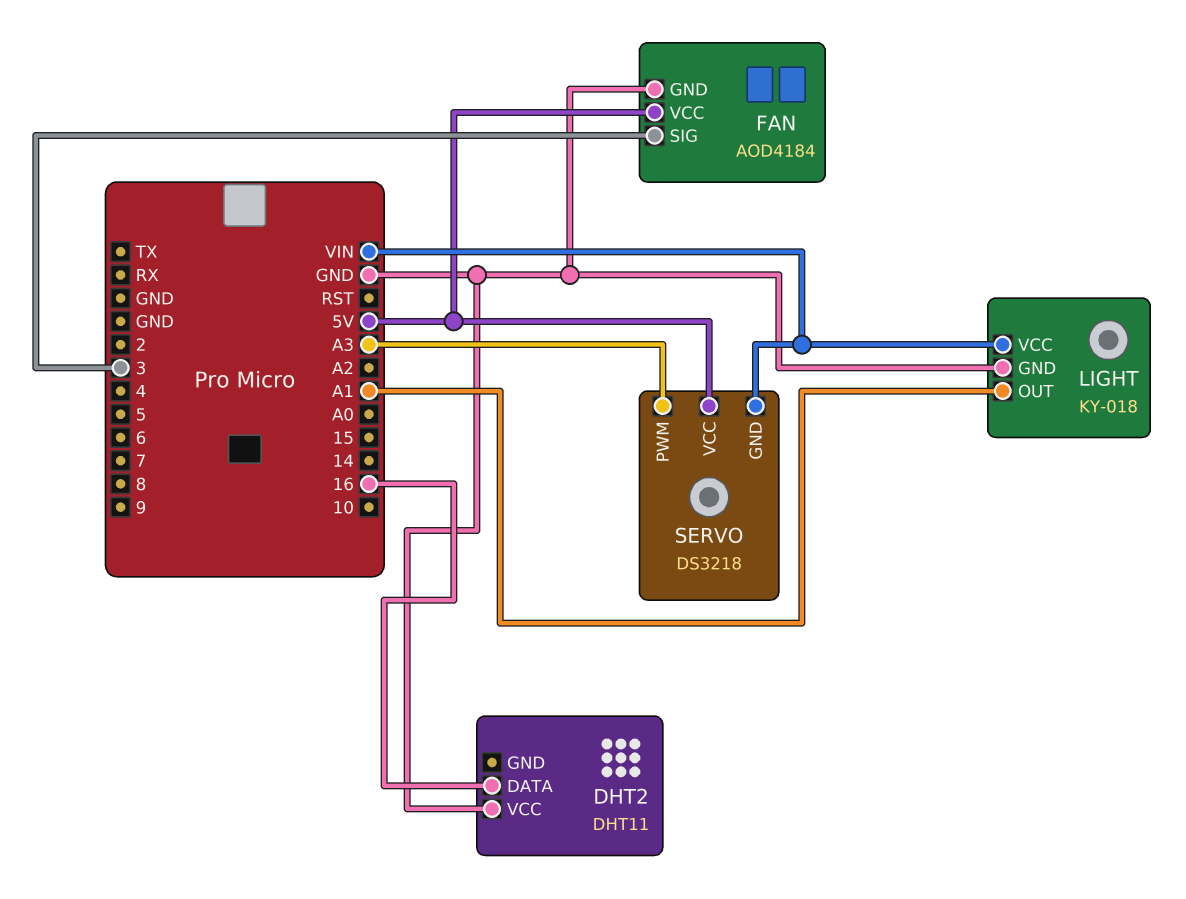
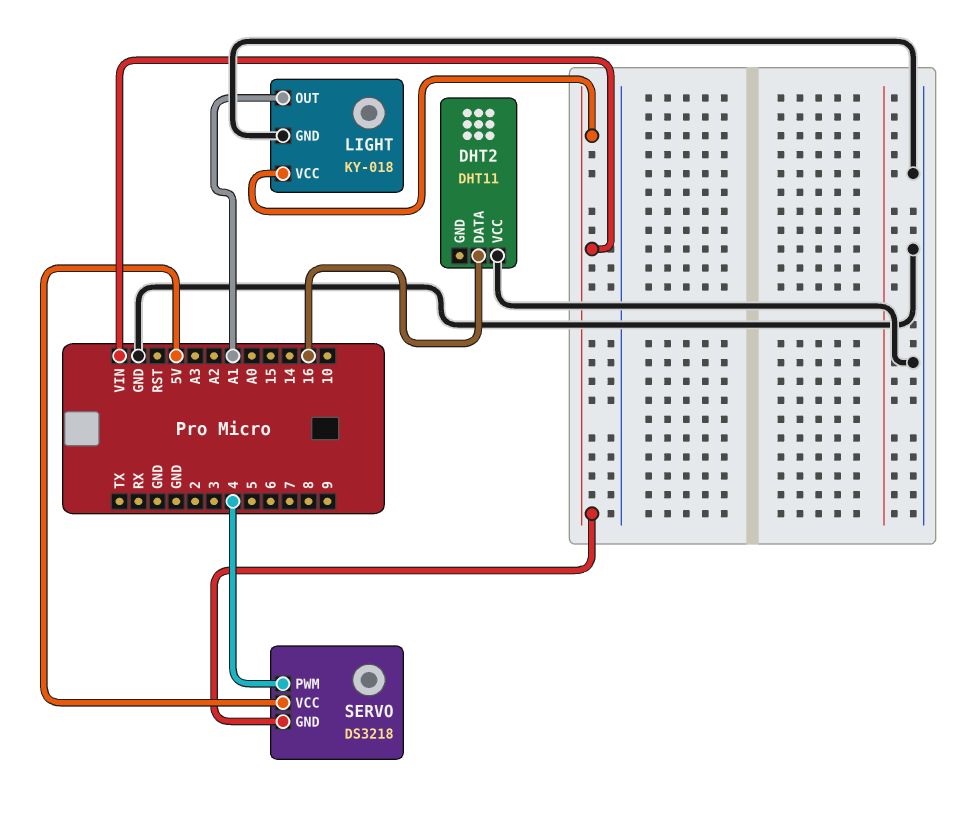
FAN: AOD4184 -> none
FAN pin GND: GND -> none
FAN pin SIG: 3 -> none
FAN pin VCC: 5V -> none
SERVO pin PWM: A3 -> 4

